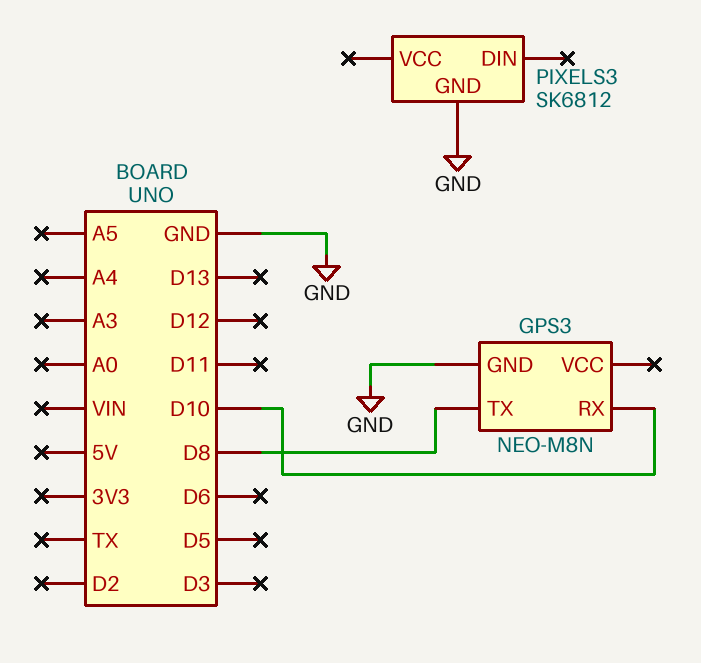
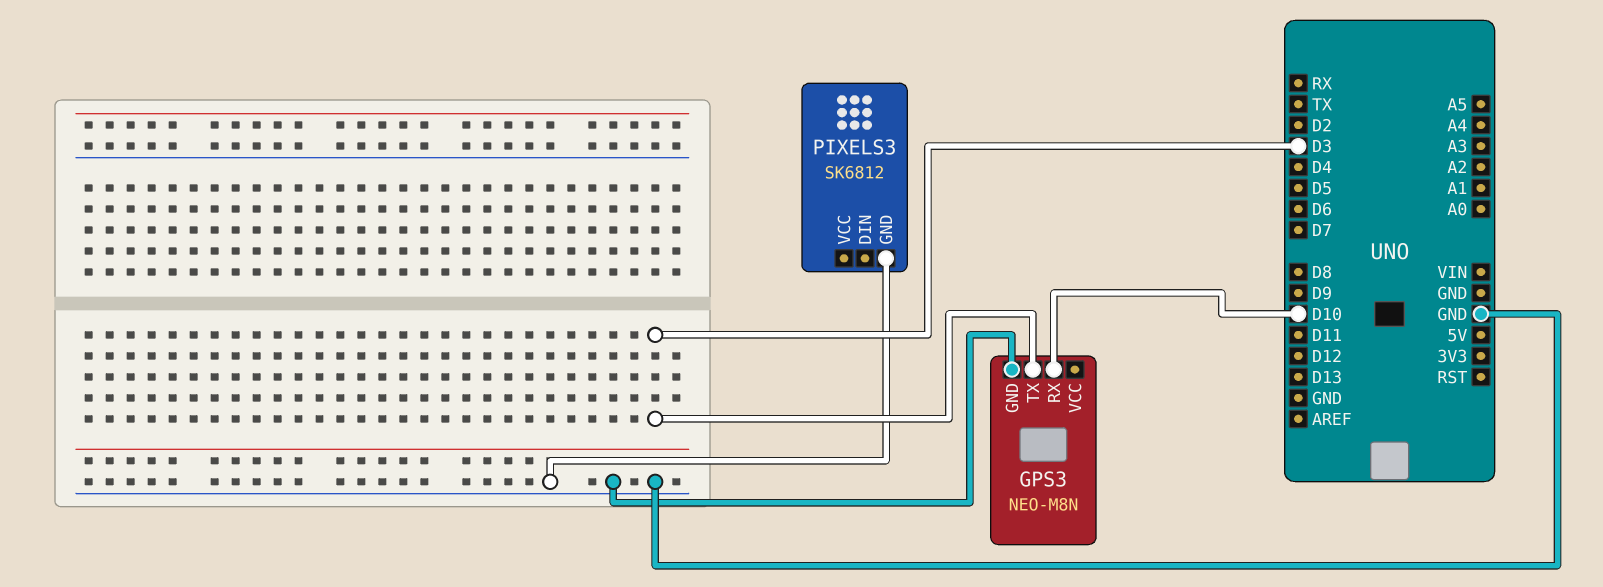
GPS3 pin TX: D8 -> D3

